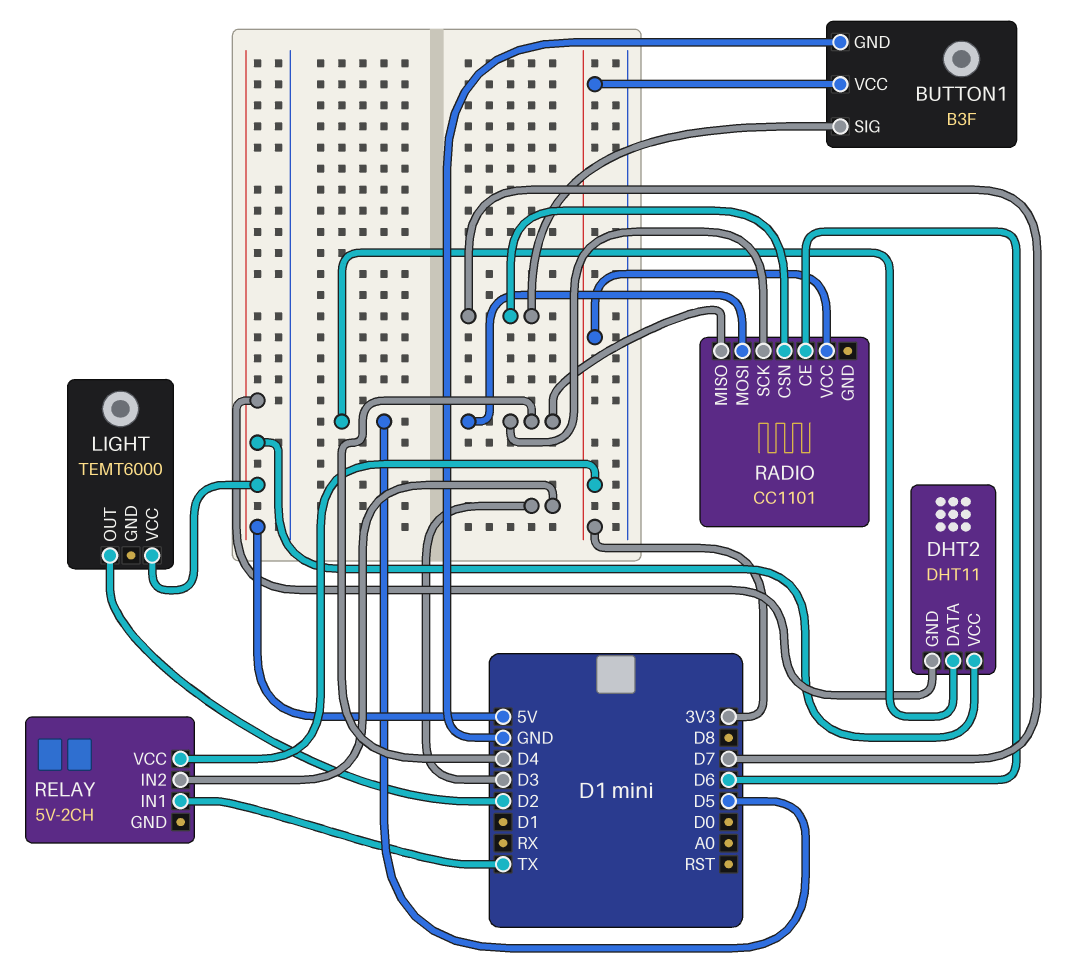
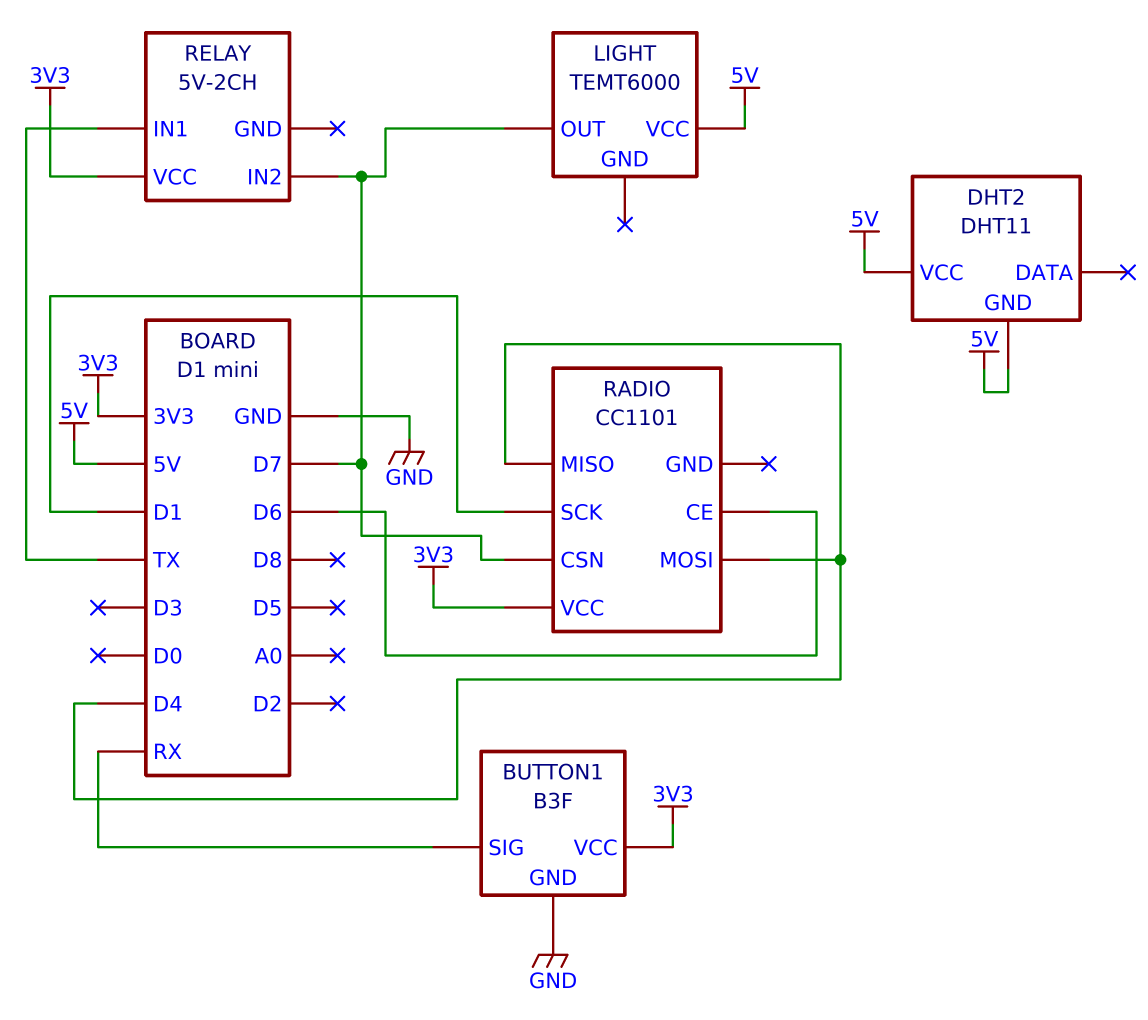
BUTTON1 pin SIG: D7 -> RX
DHT2 pin DATA: D5 -> none
LIGHT pin OUT: D2 -> D7
RADIO pin SCK: D4 -> D1
RELAY pin IN2: D3 -> D7

